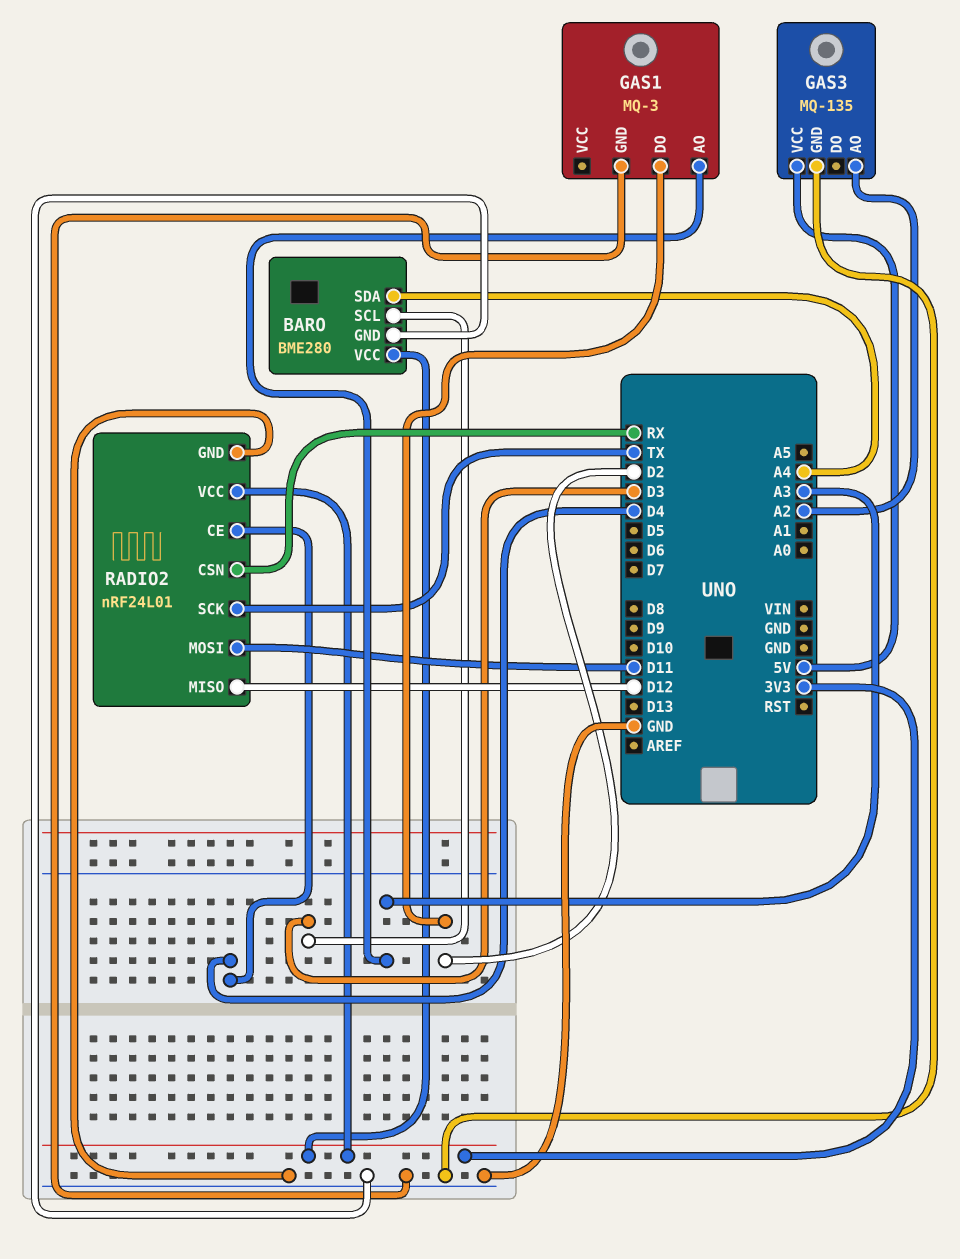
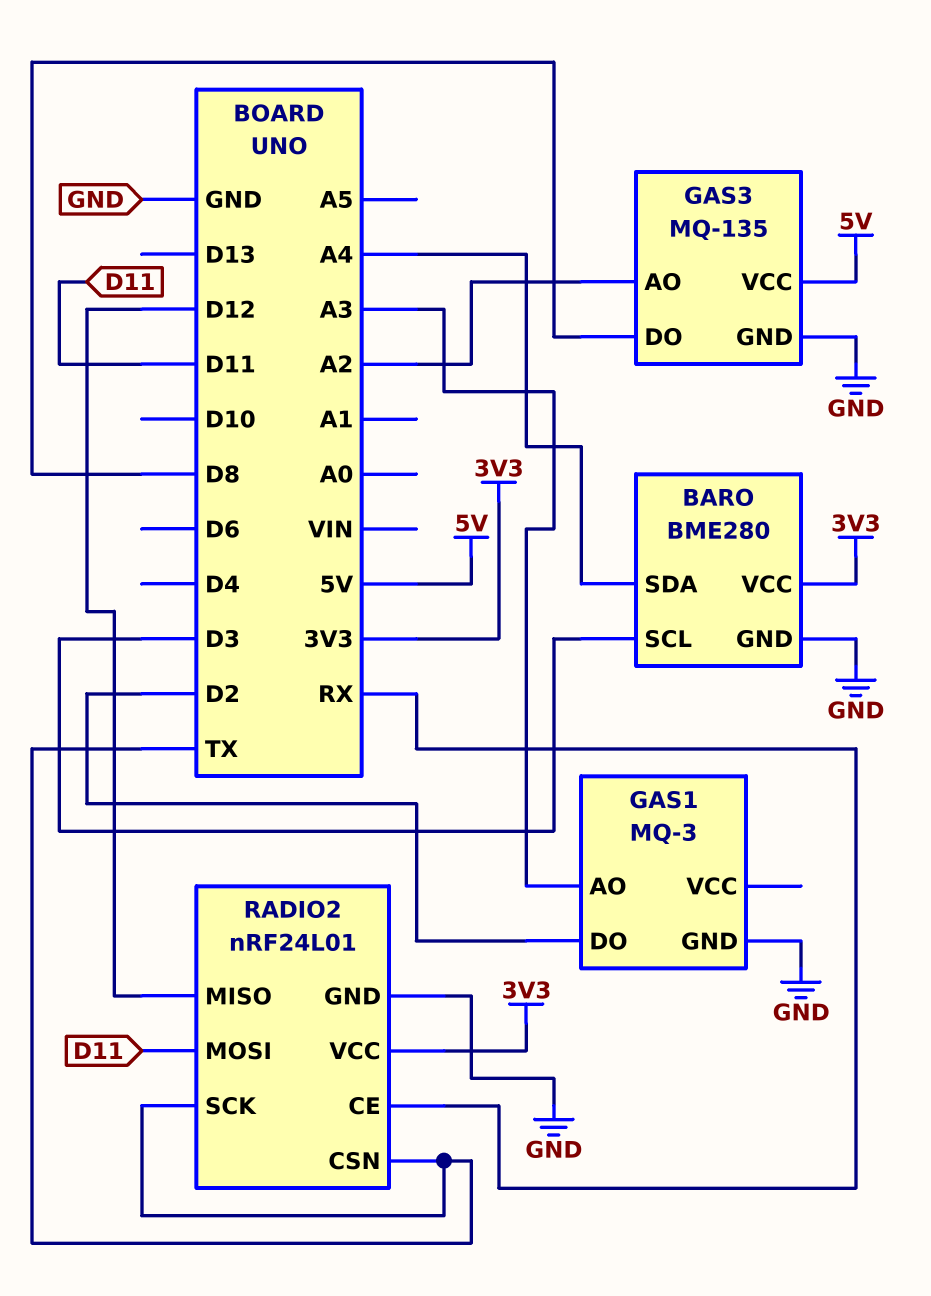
GAS3 pin DO: none -> D8
RADIO2 pin CE: D4 -> RX
RADIO2 pin CSN: RX -> TX

